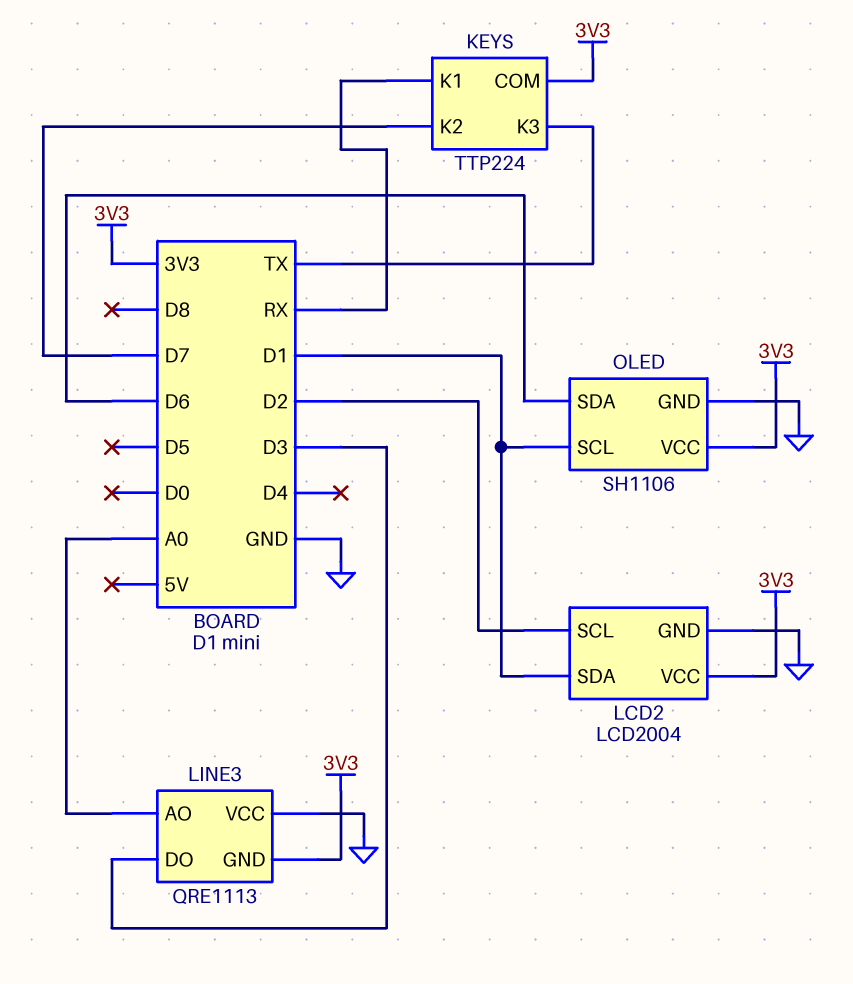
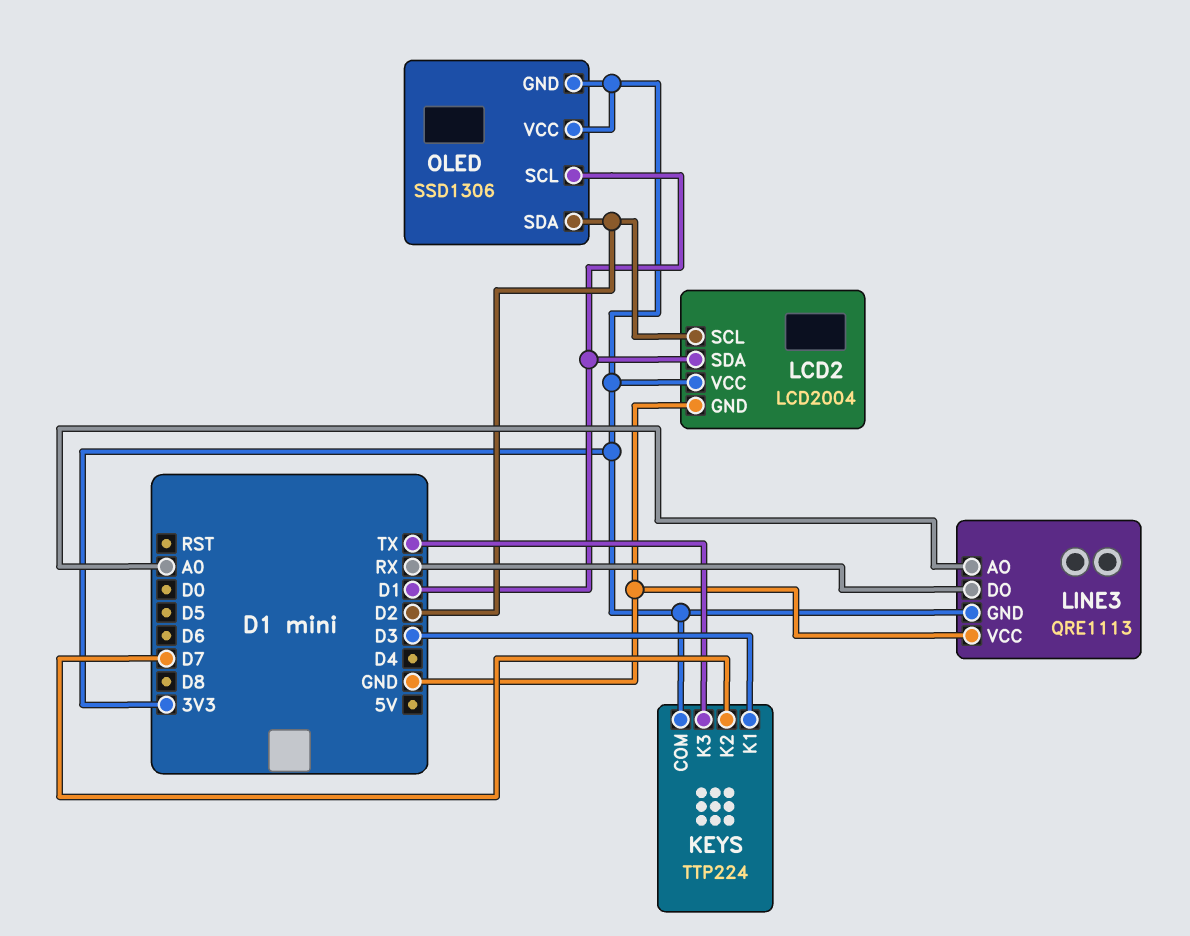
KEYS pin K1: RX -> D3
LINE3 pin DO: D3 -> RX
OLED: SH1106 -> SSD1306
OLED pin GND: GND -> 3V3
OLED pin SDA: D6 -> D2

